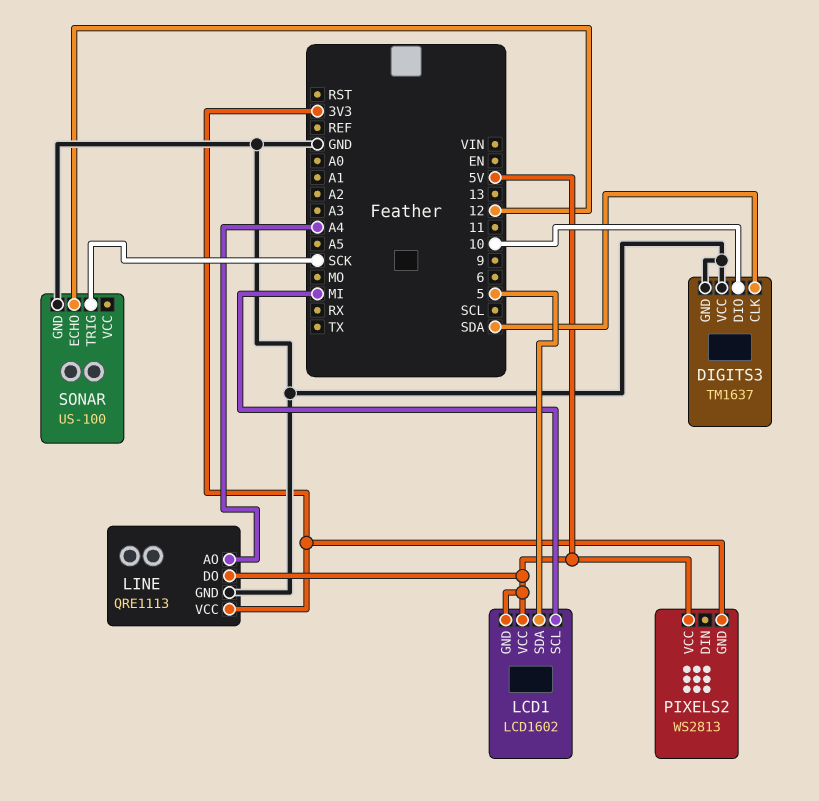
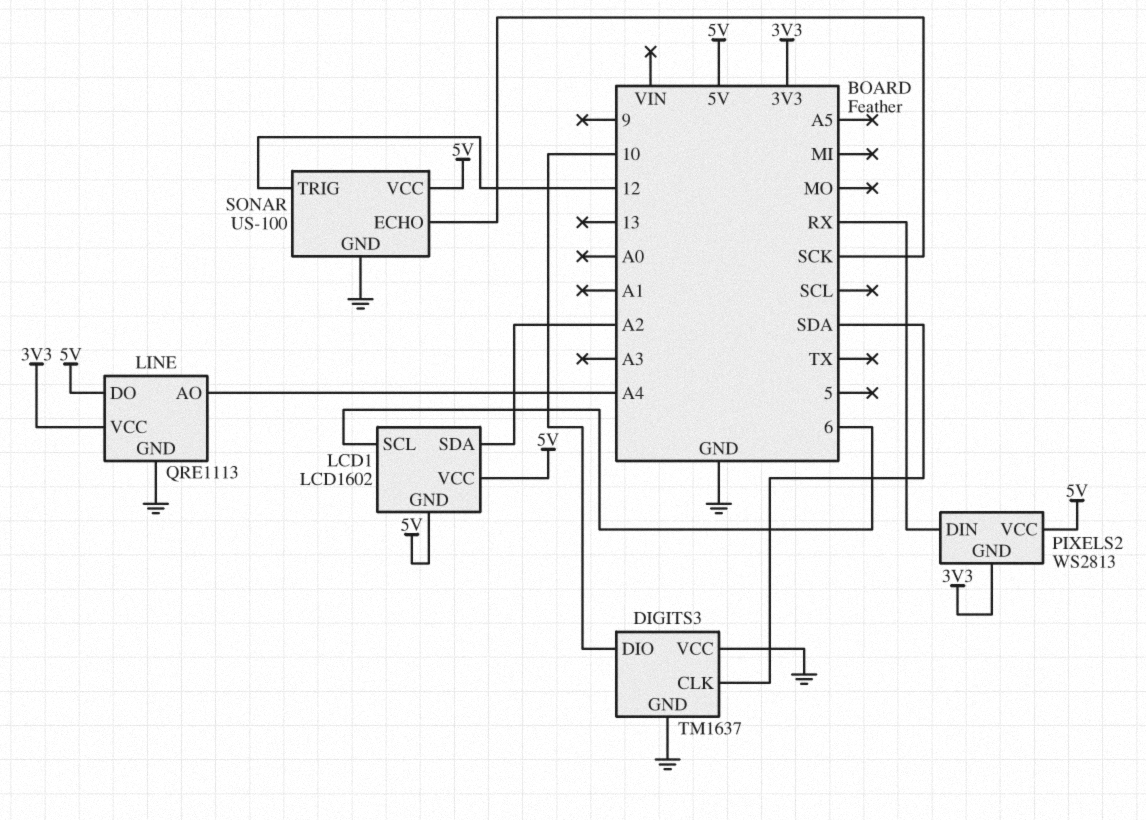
LCD1 pin SCL: MI -> 6
LCD1 pin SDA: 5 -> A2
PIXELS2 pin DIN: none -> RX
SONAR pin ECHO: 12 -> SCK
SONAR pin TRIG: SCK -> 12
SONAR pin VCC: none -> 5V

